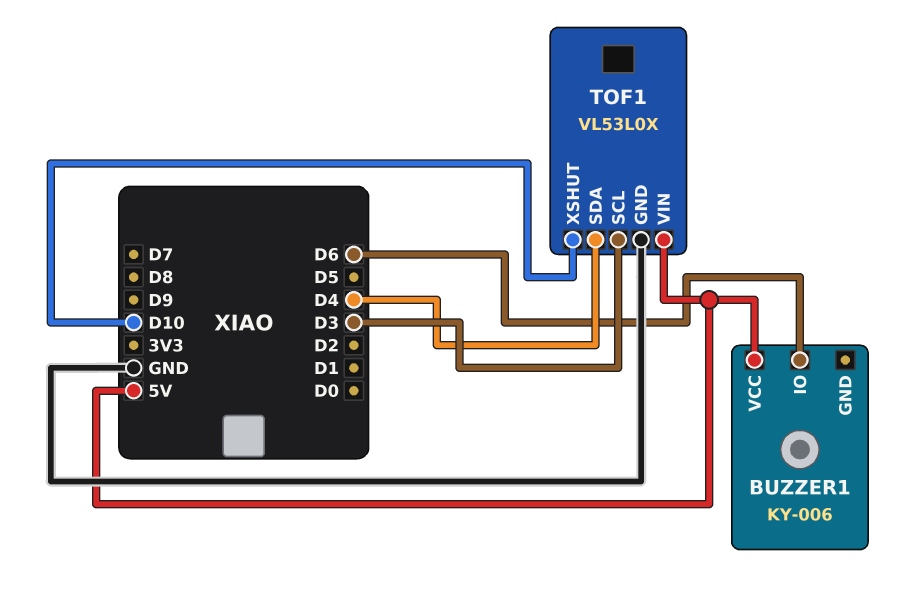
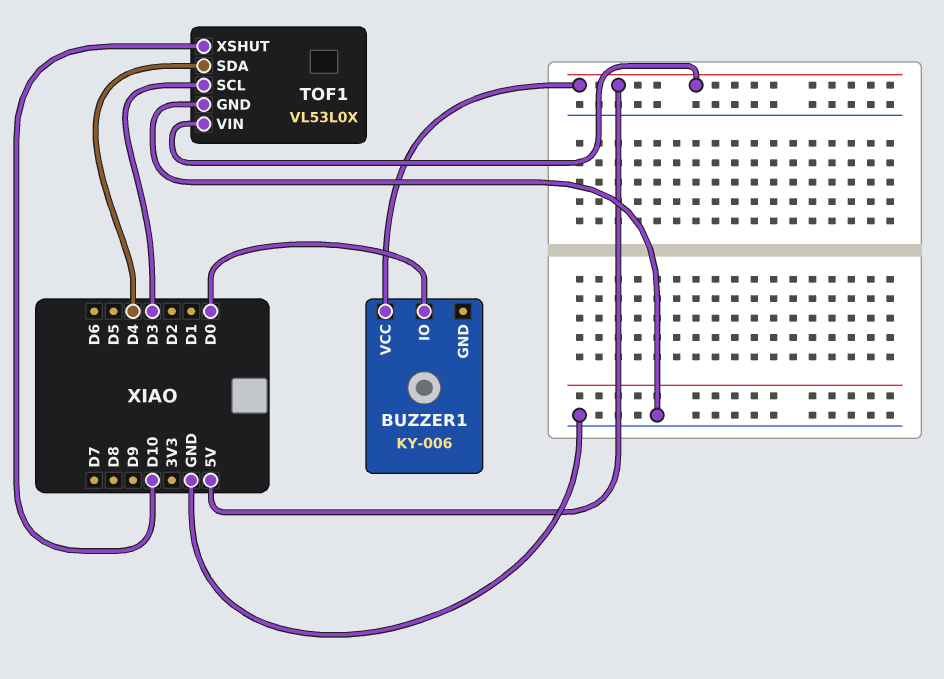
BUZZER1 pin IO: D6 -> D0

